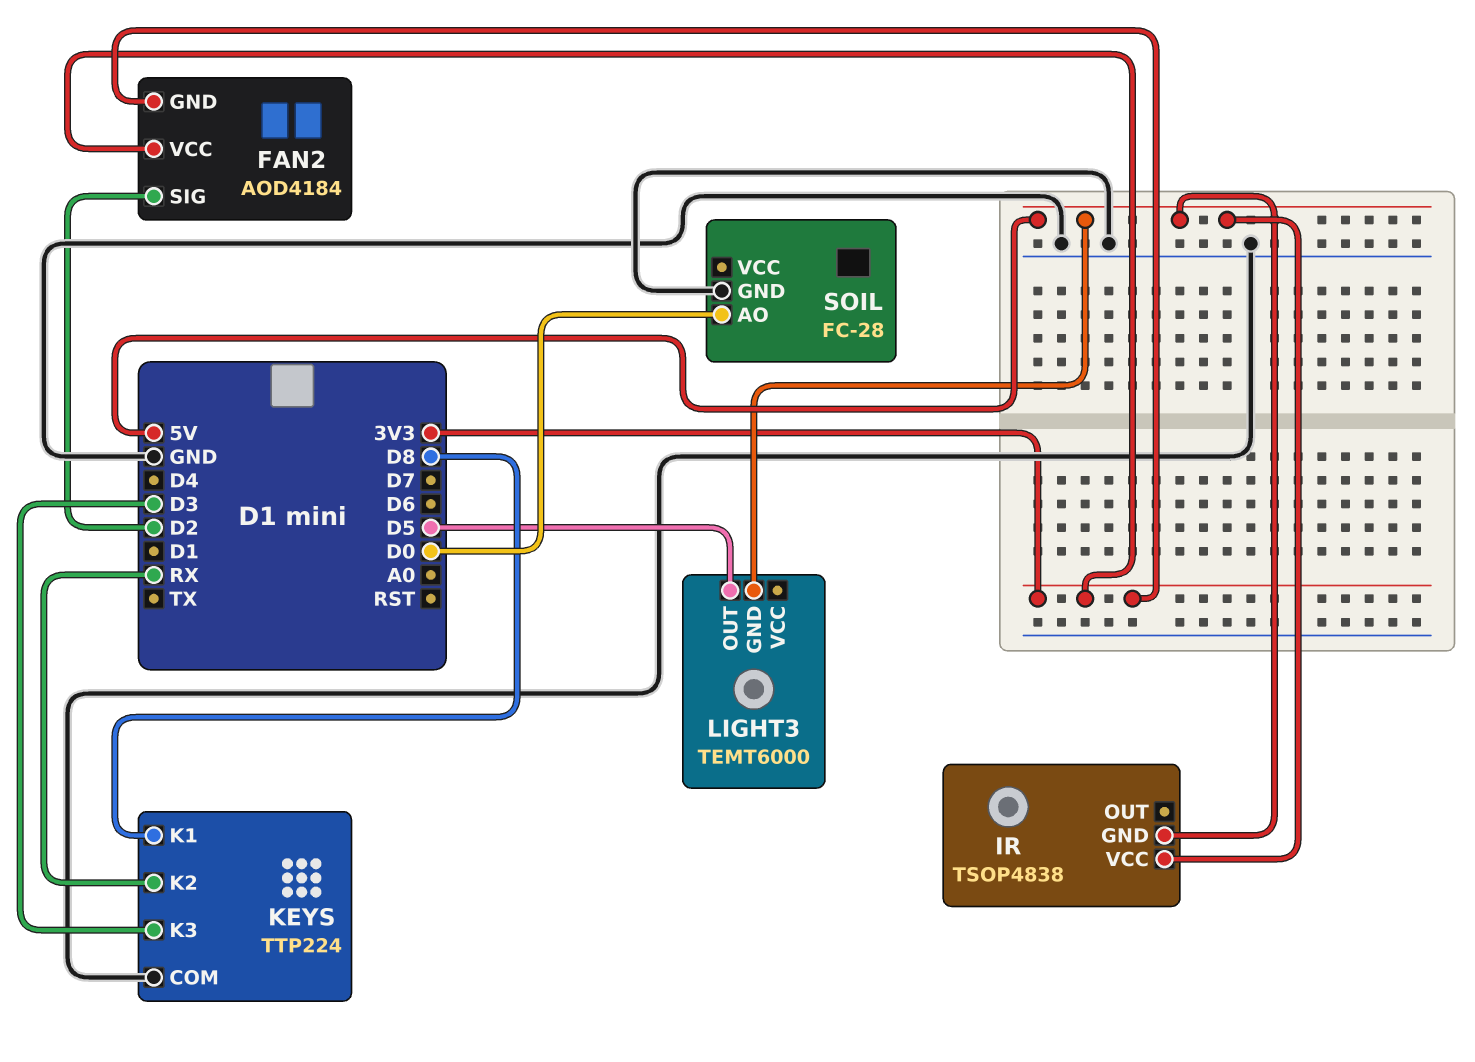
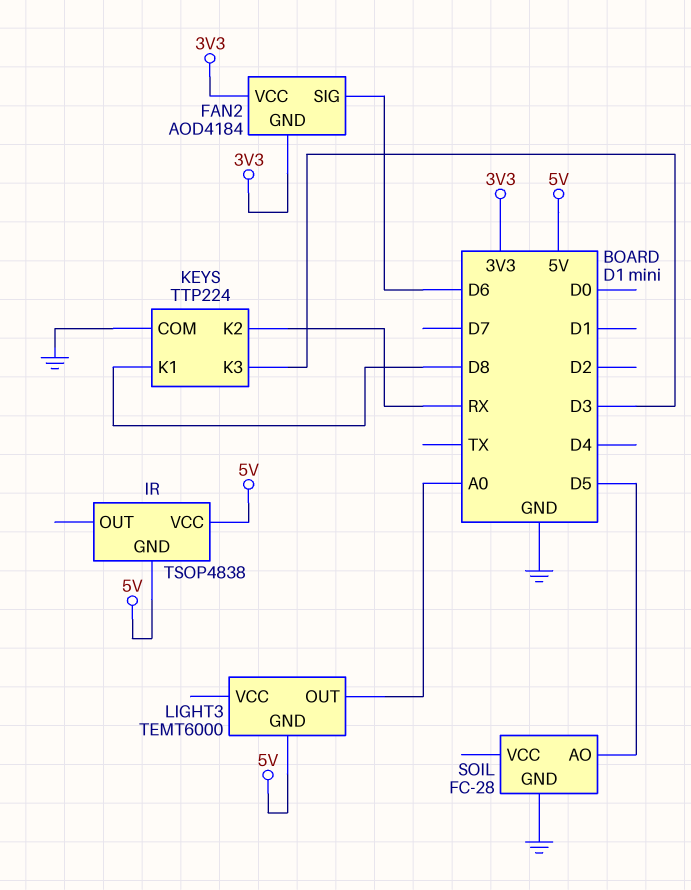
FAN2 pin SIG: D2 -> D6
LIGHT3 pin OUT: D5 -> A0
SOIL pin AO: D0 -> D5

